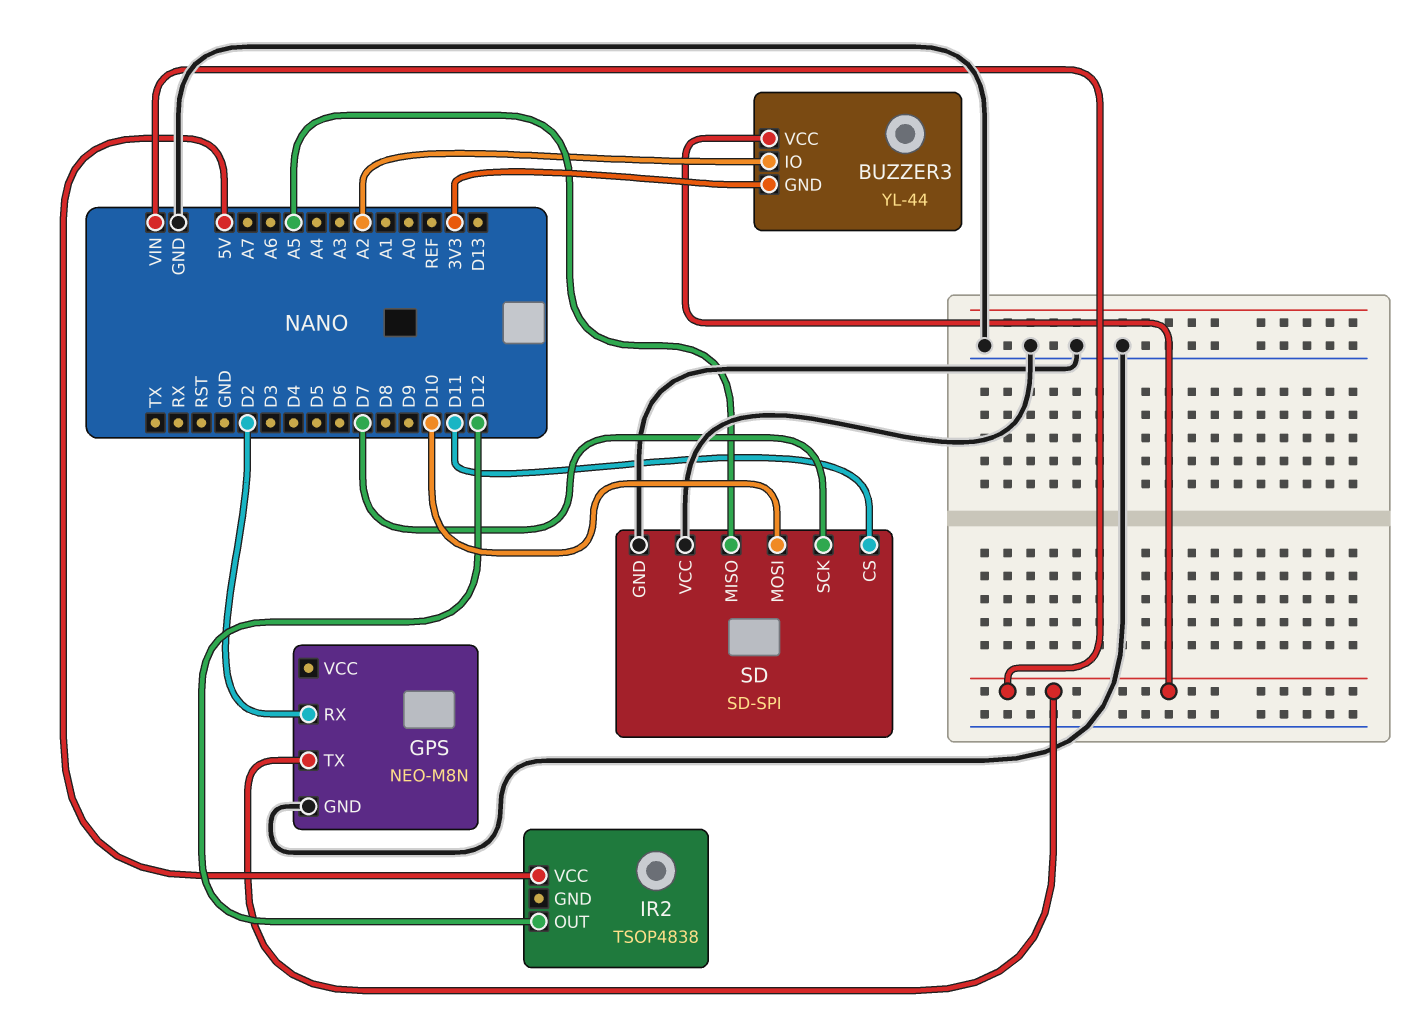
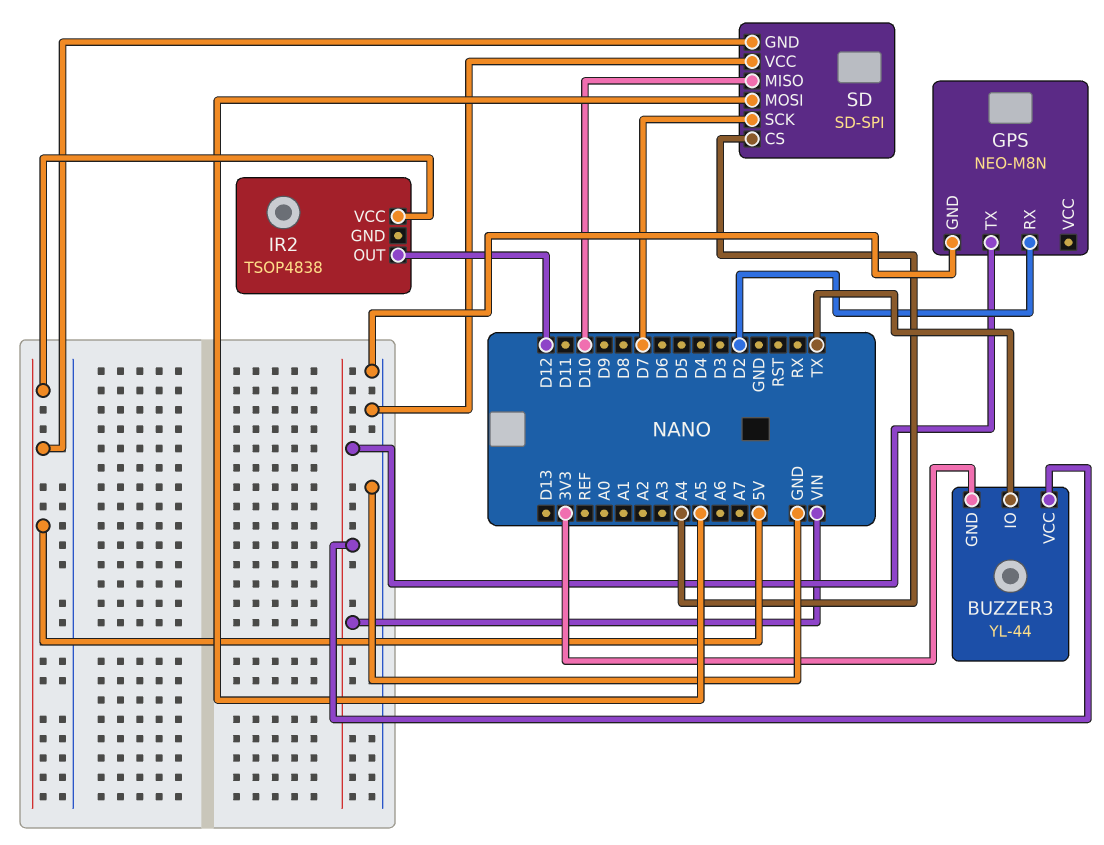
BUZZER3 pin IO: A2 -> TX
SD pin CS: D11 -> A4
SD pin GND: GND -> 5V
SD pin MISO: A5 -> D10
SD pin MOSI: D10 -> A5

